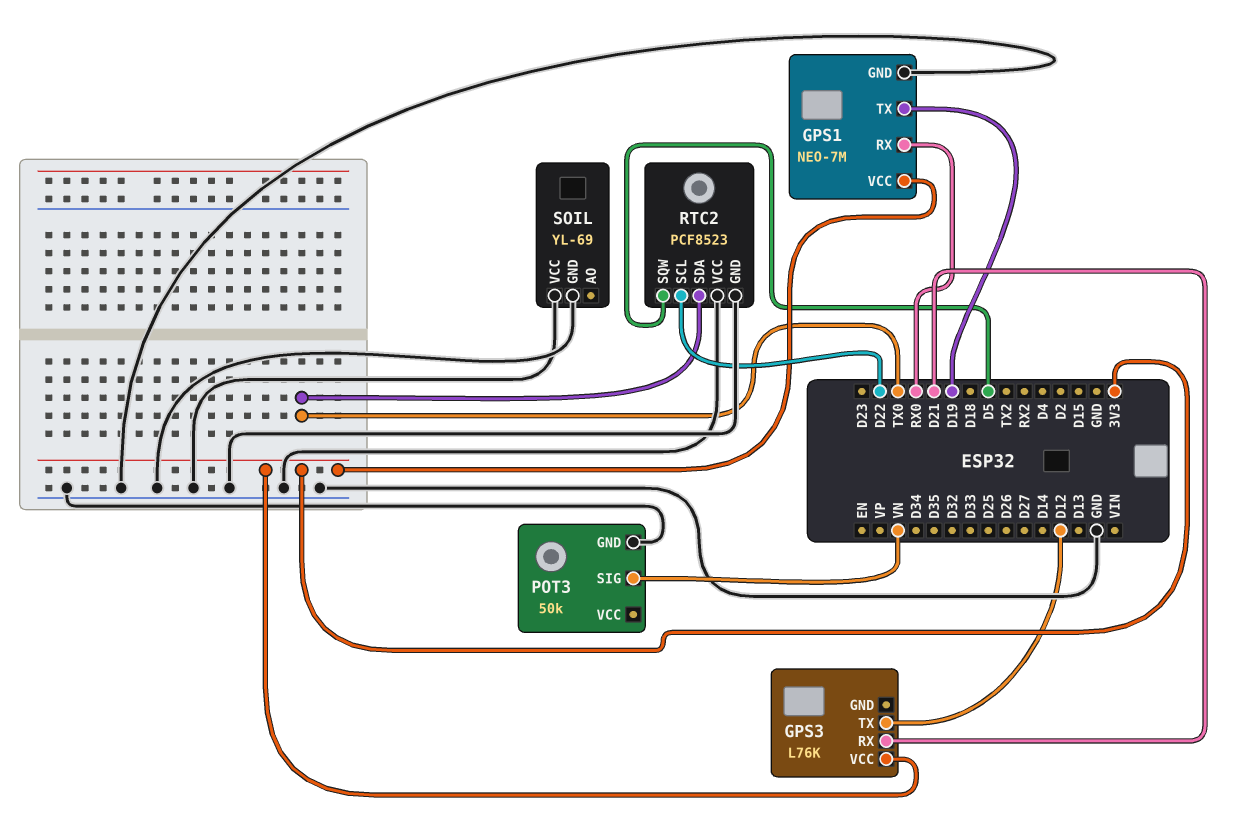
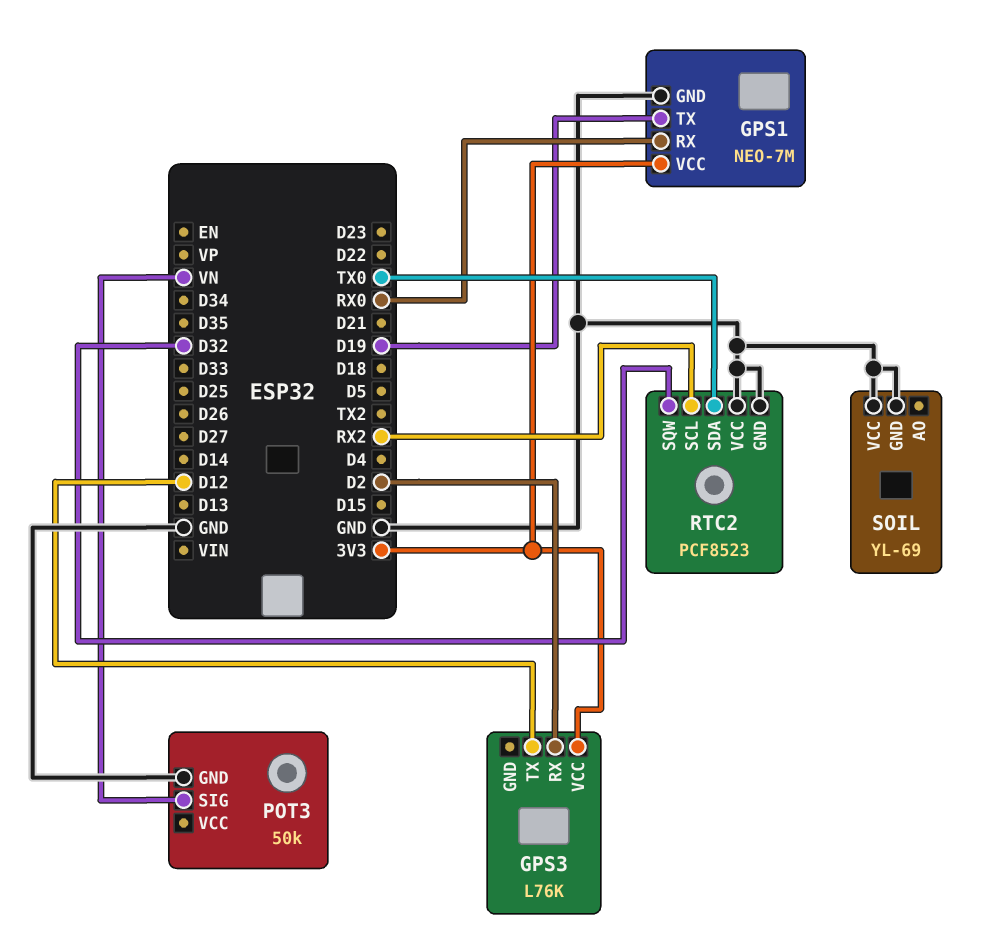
GPS3 pin RX: D21 -> D2
RTC2 pin SCL: D22 -> RX2
RTC2 pin SQW: D5 -> D32

